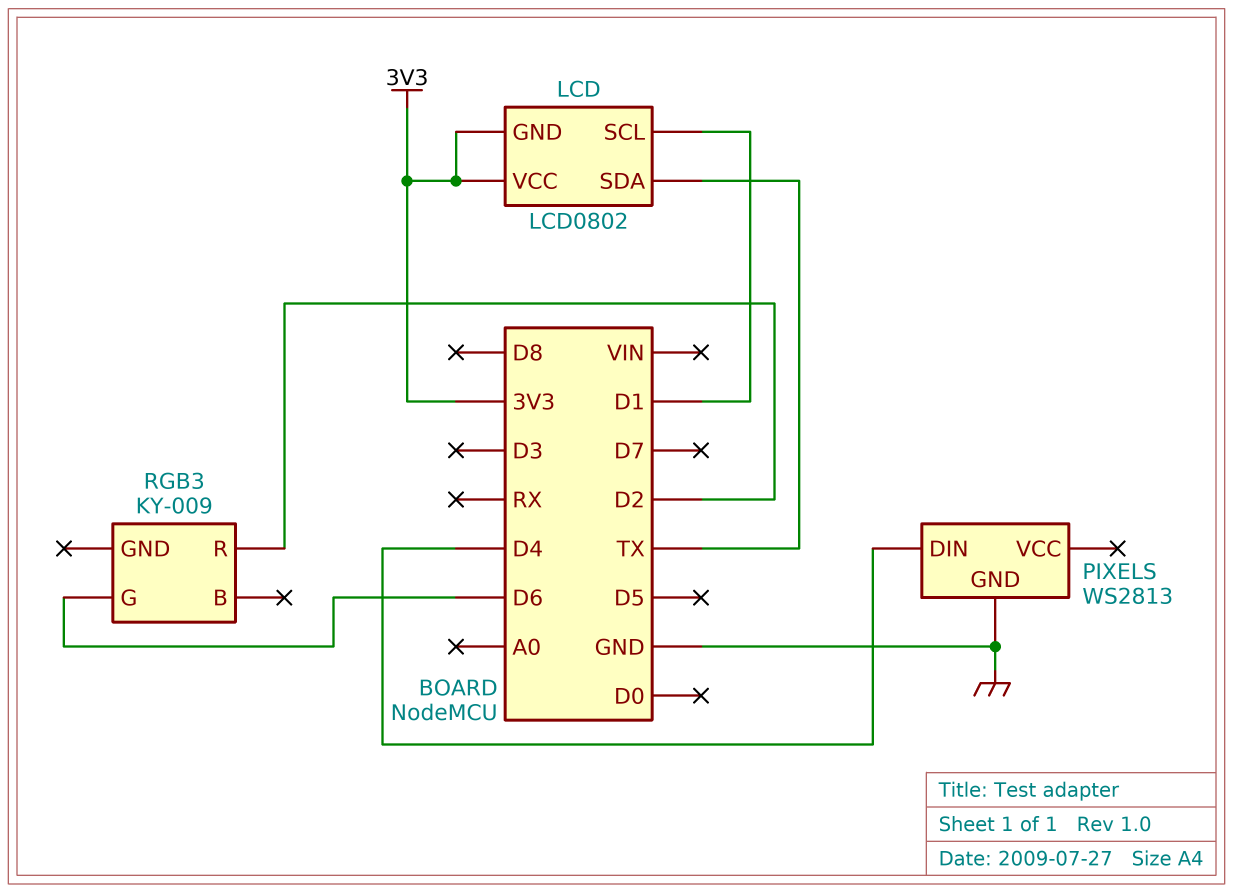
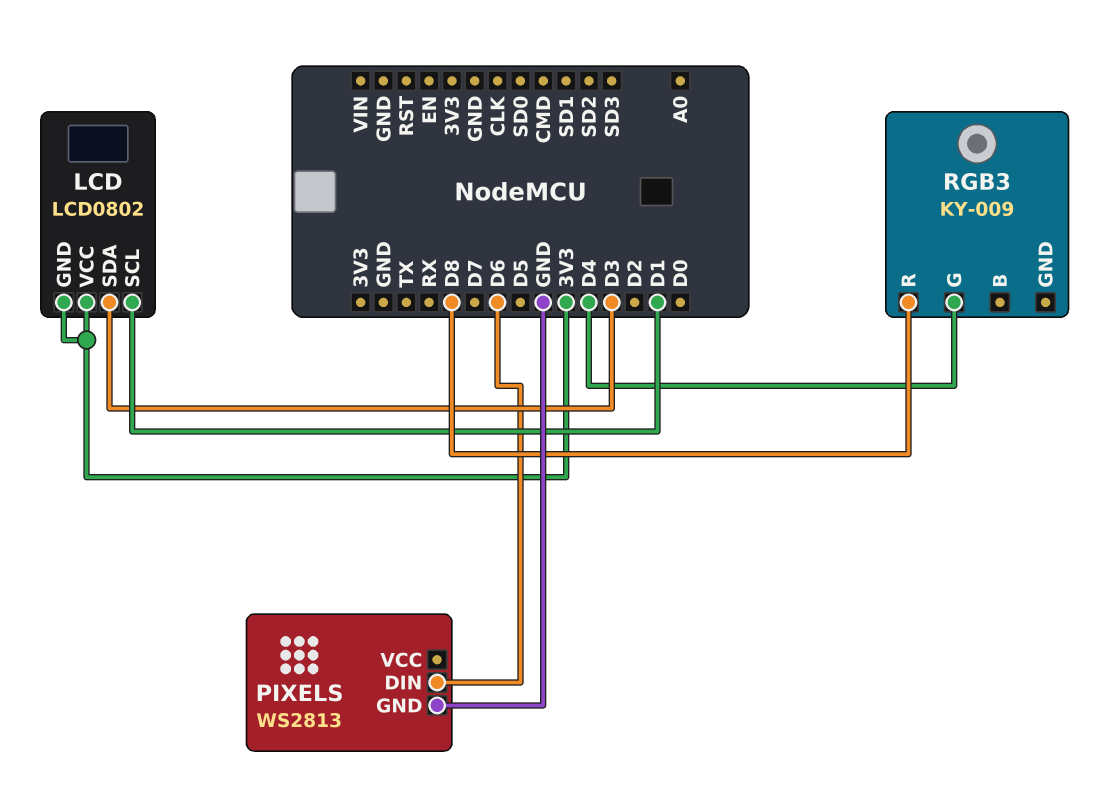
LCD pin SDA: TX -> D3
PIXELS pin DIN: D4 -> D6
RGB3 pin G: D6 -> D4
RGB3 pin R: D2 -> D8

